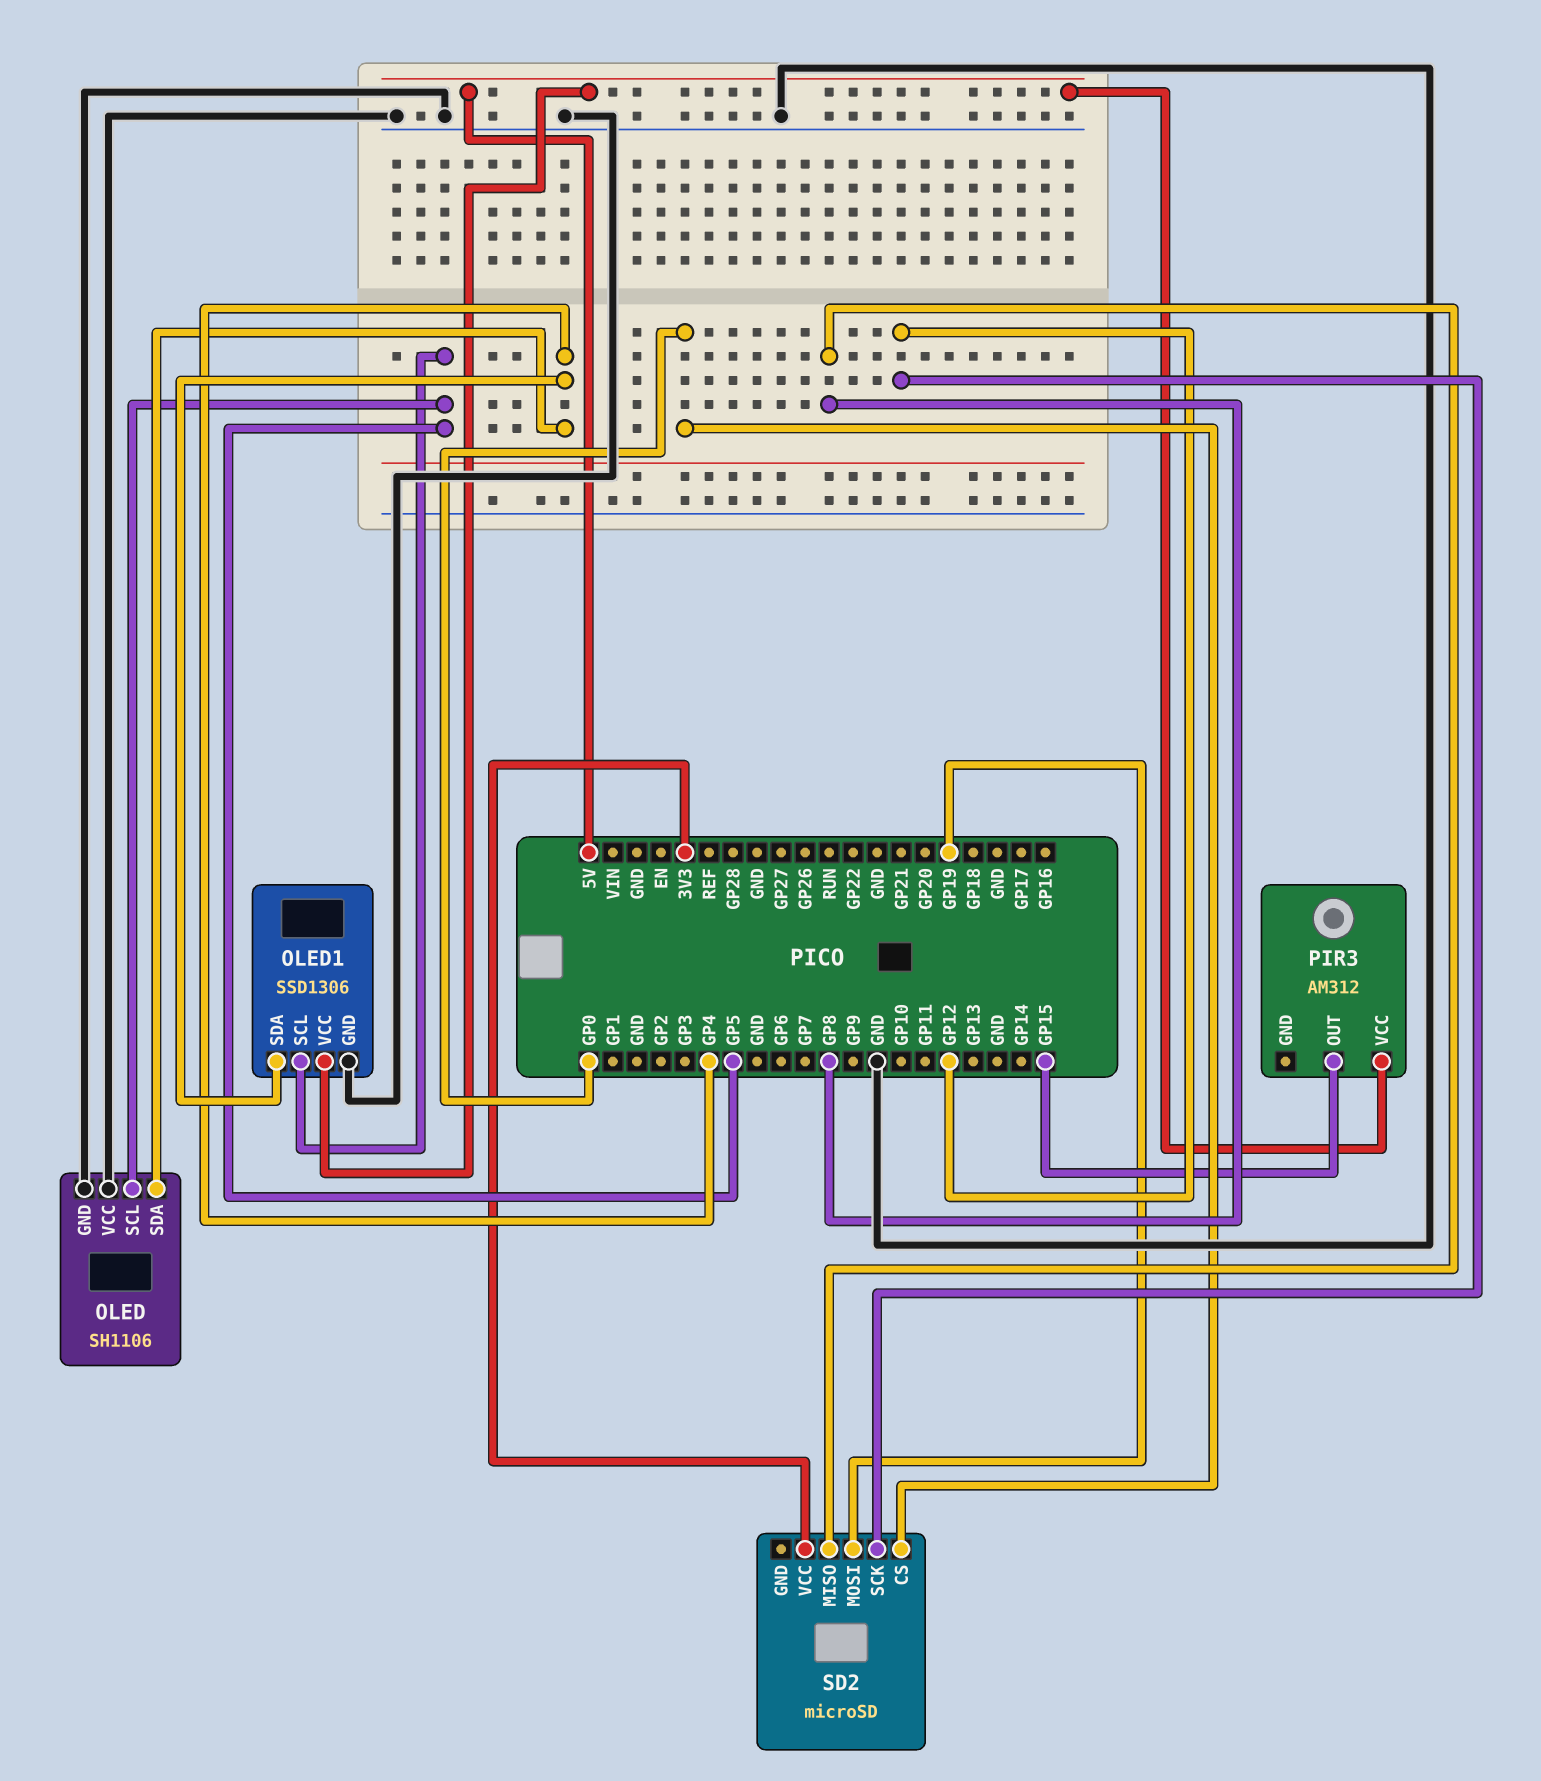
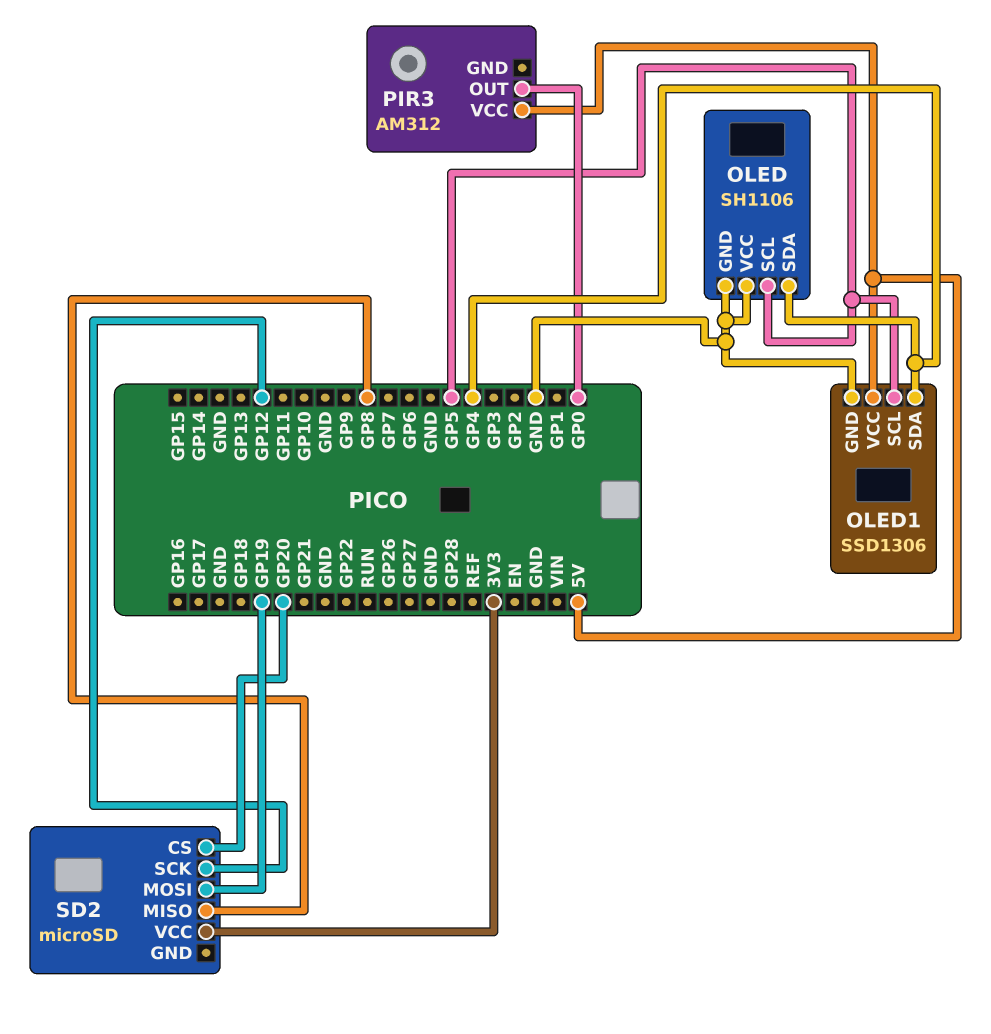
PIR3 pin OUT: GP15 -> GP0
SD2 pin CS: GP0 -> GP20

